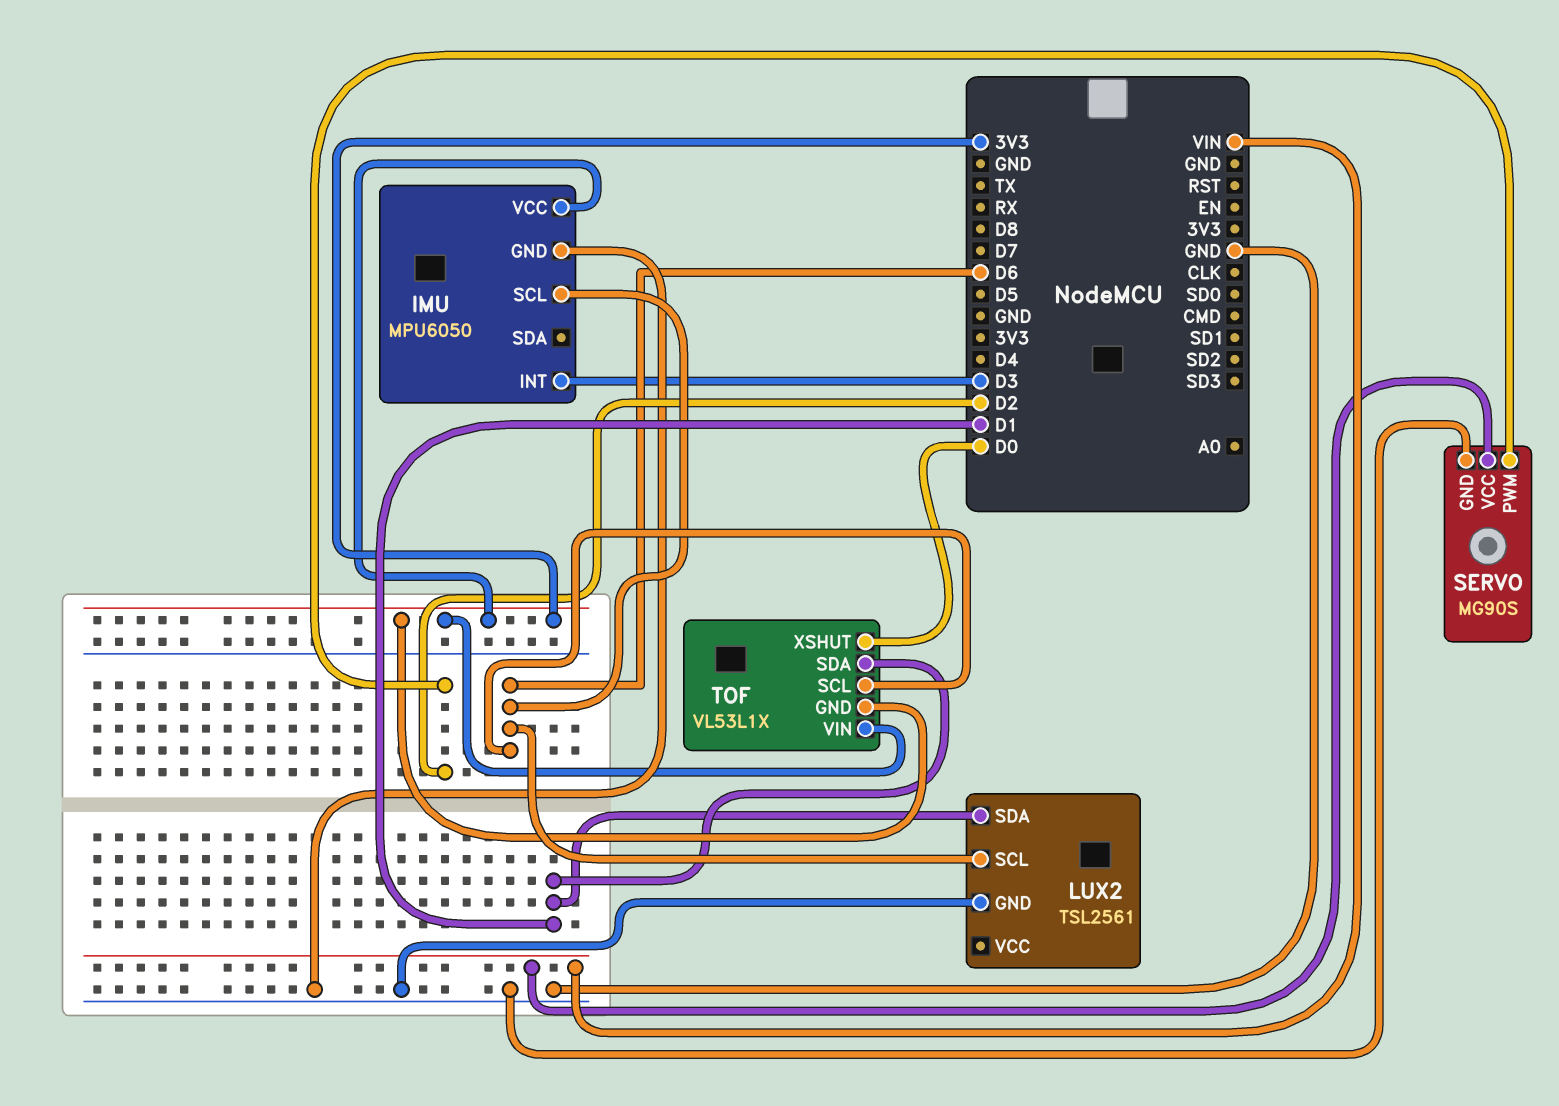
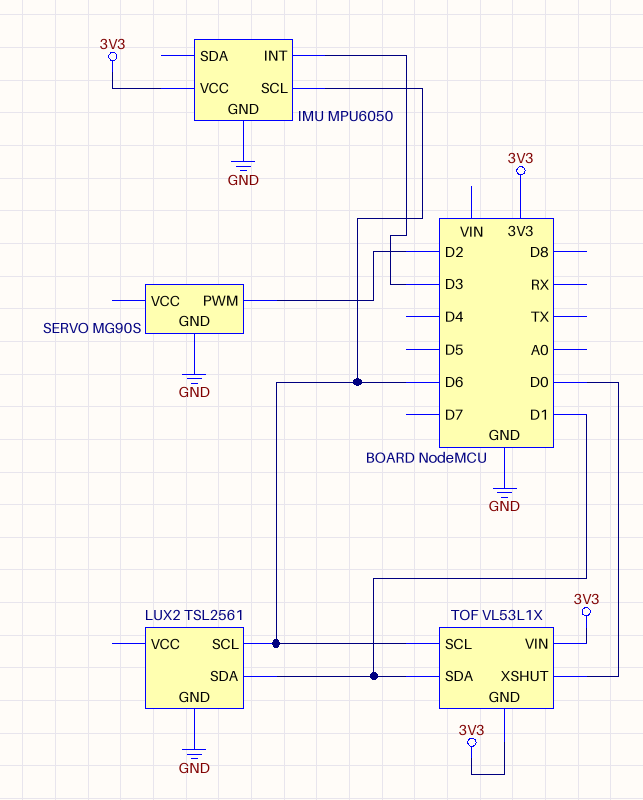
SERVO pin VCC: VIN -> none

